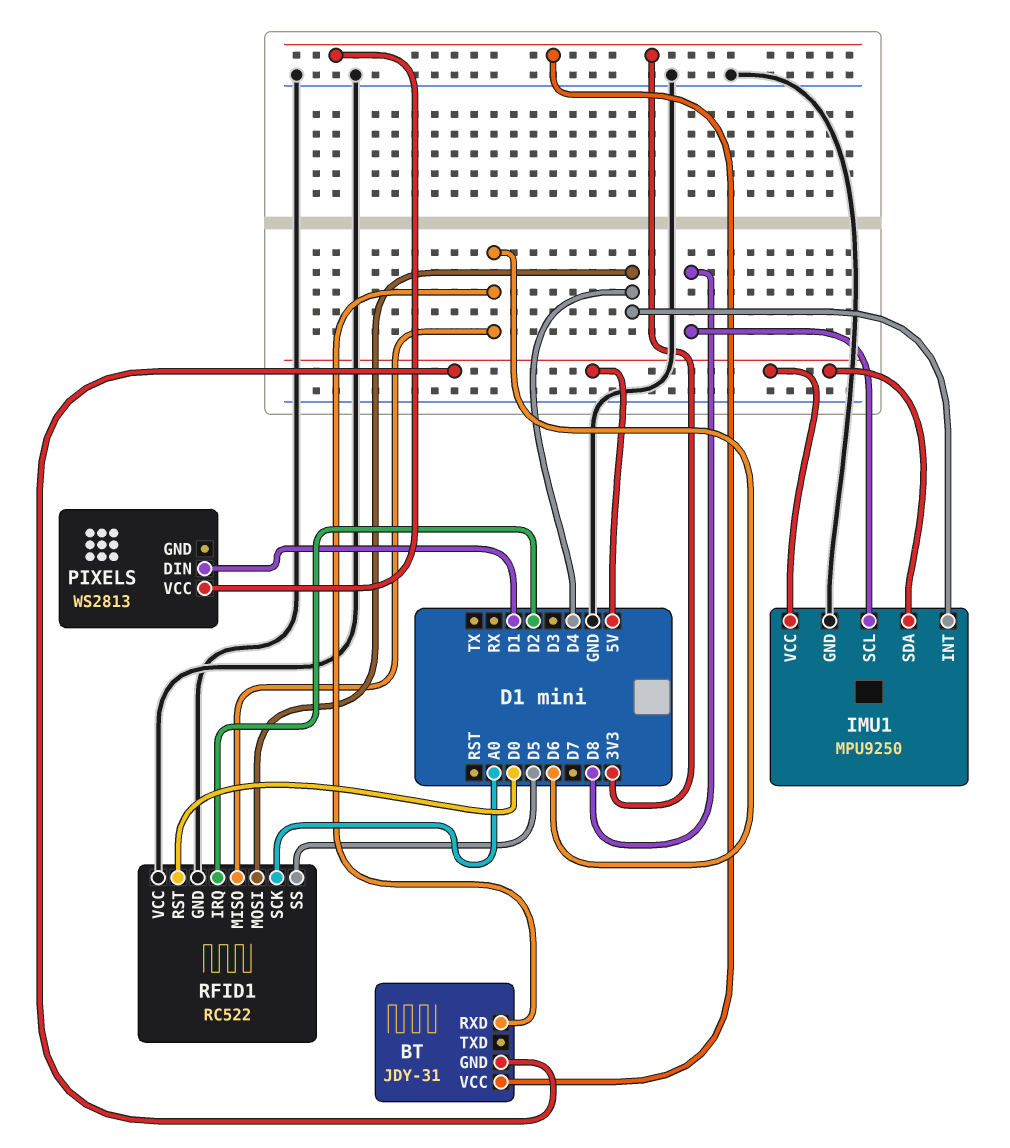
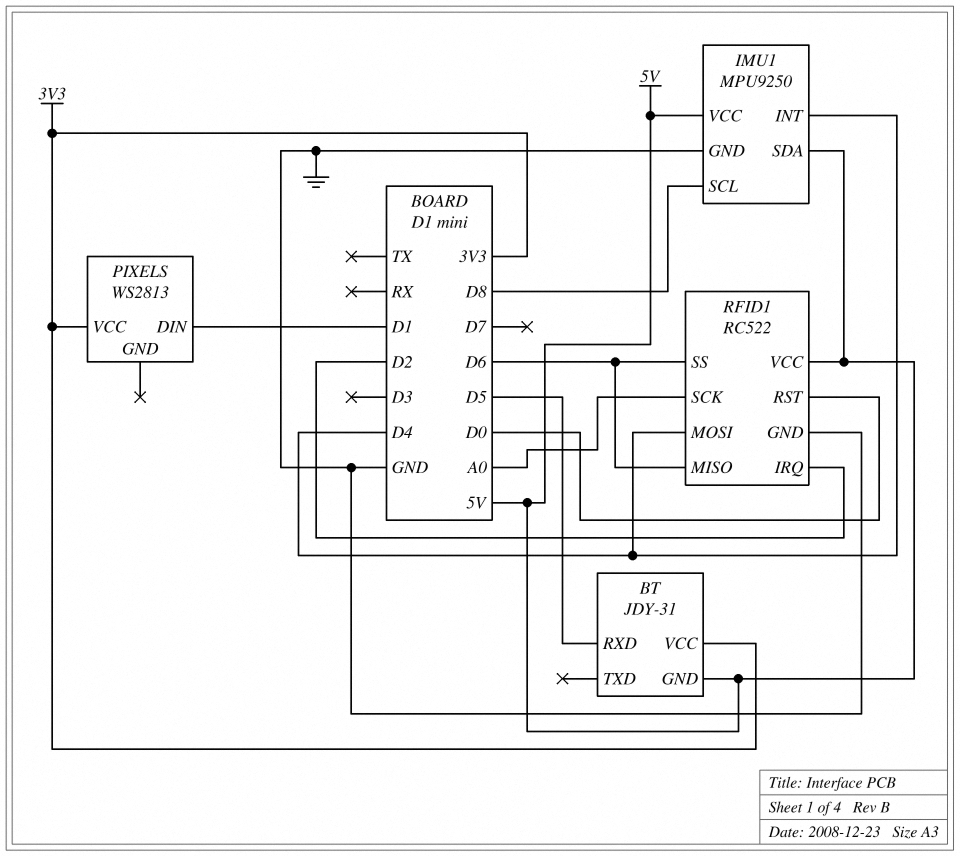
BT pin RXD: D6 -> D5
RFID1 pin SS: D5 -> D6
RFID1 pin VCC: GND -> 5V

